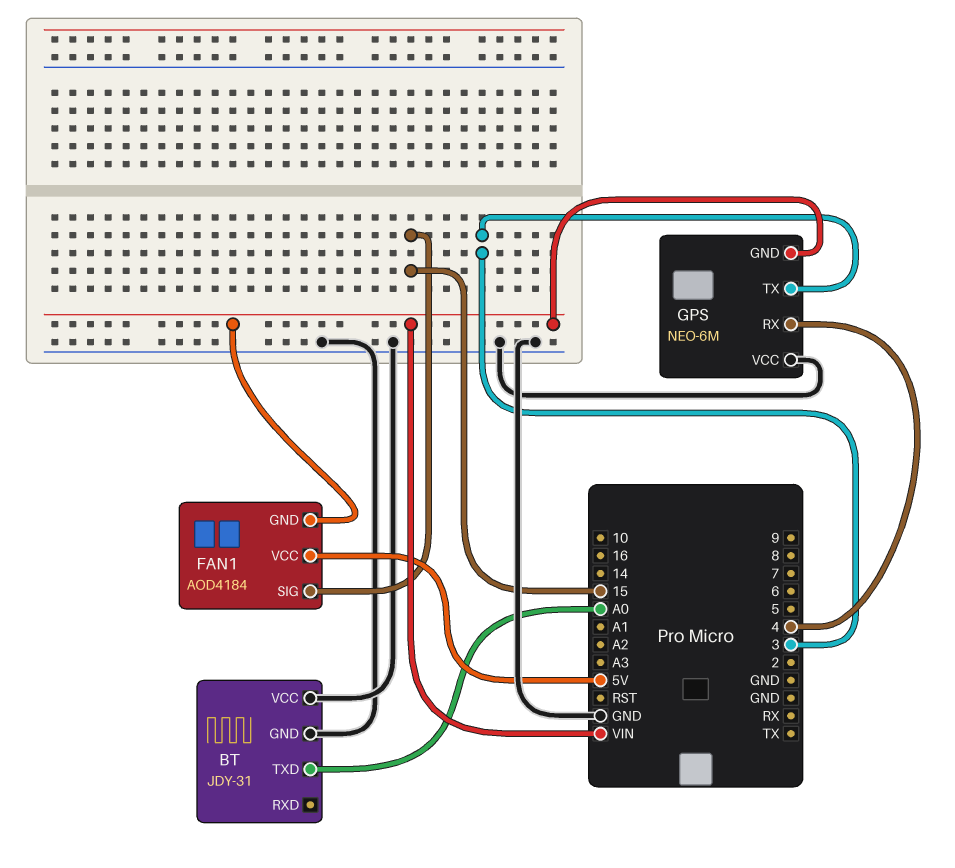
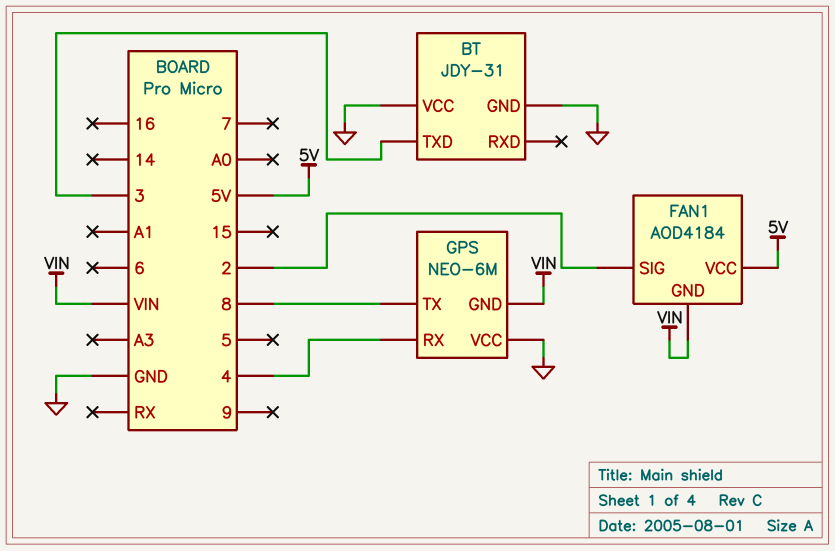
BT pin TXD: A0 -> 3
FAN1 pin SIG: 15 -> 2
GPS pin TX: 3 -> 8

